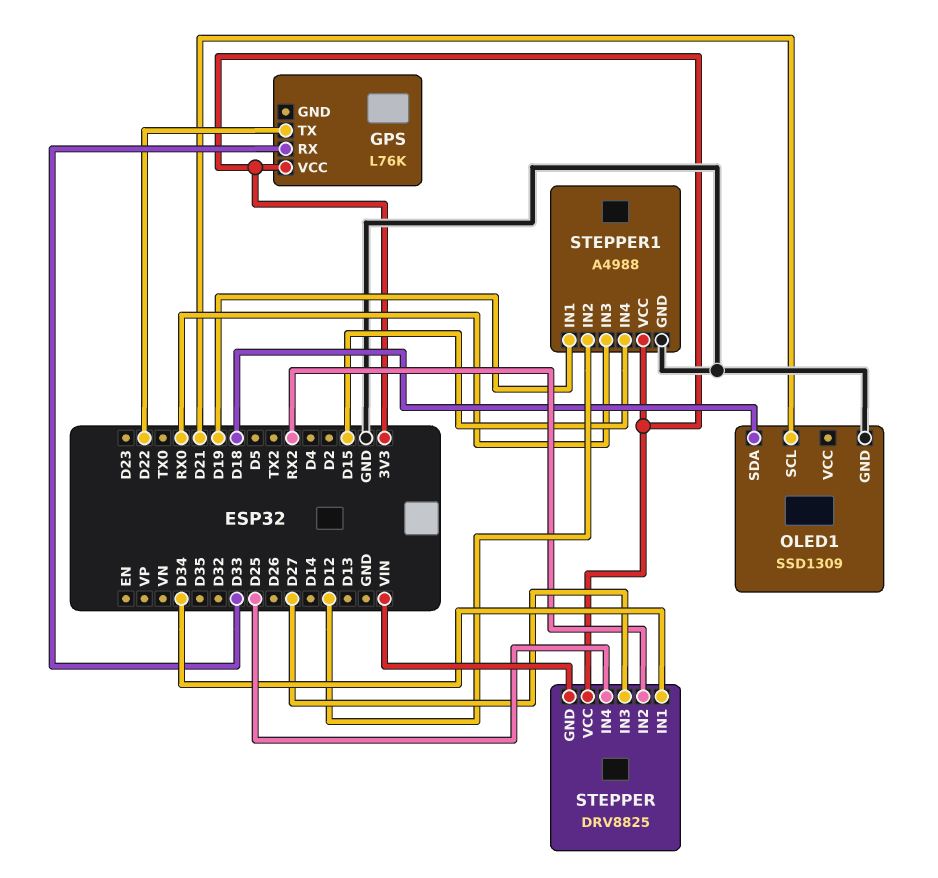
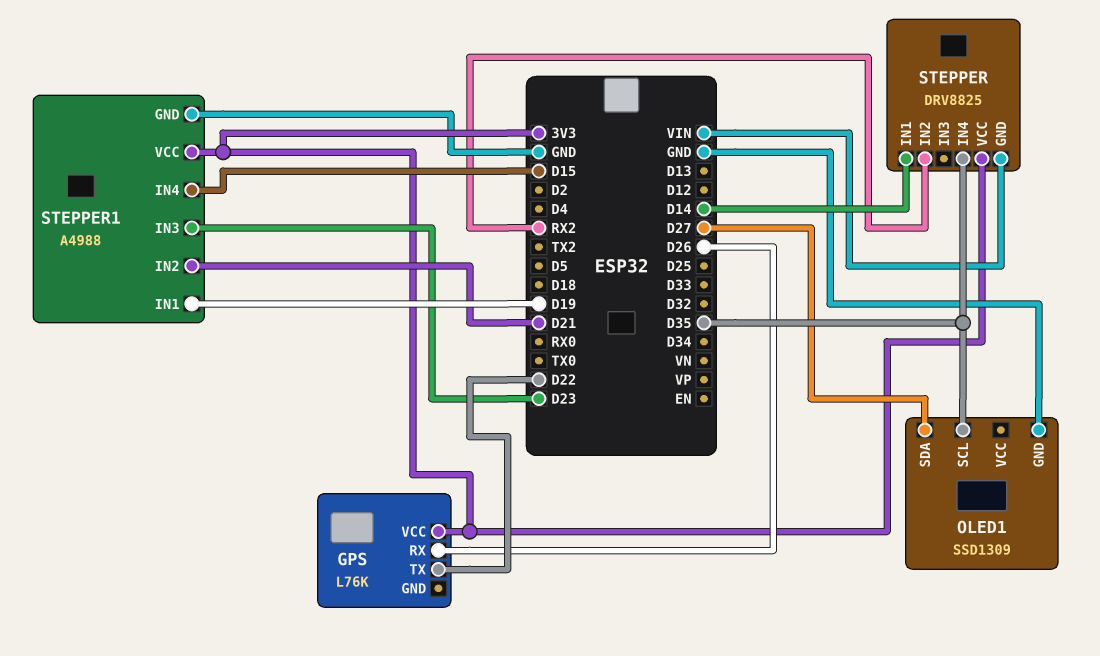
GPS pin RX: D33 -> D26
OLED1 pin SCL: D21 -> D35
OLED1 pin SDA: D18 -> D27
STEPPER pin IN1: D34 -> D14
STEPPER pin IN3: D27 -> none
STEPPER pin IN4: D25 -> D35
STEPPER1 pin IN2: D12 -> D21
STEPPER1 pin IN3: RX0 -> D23

